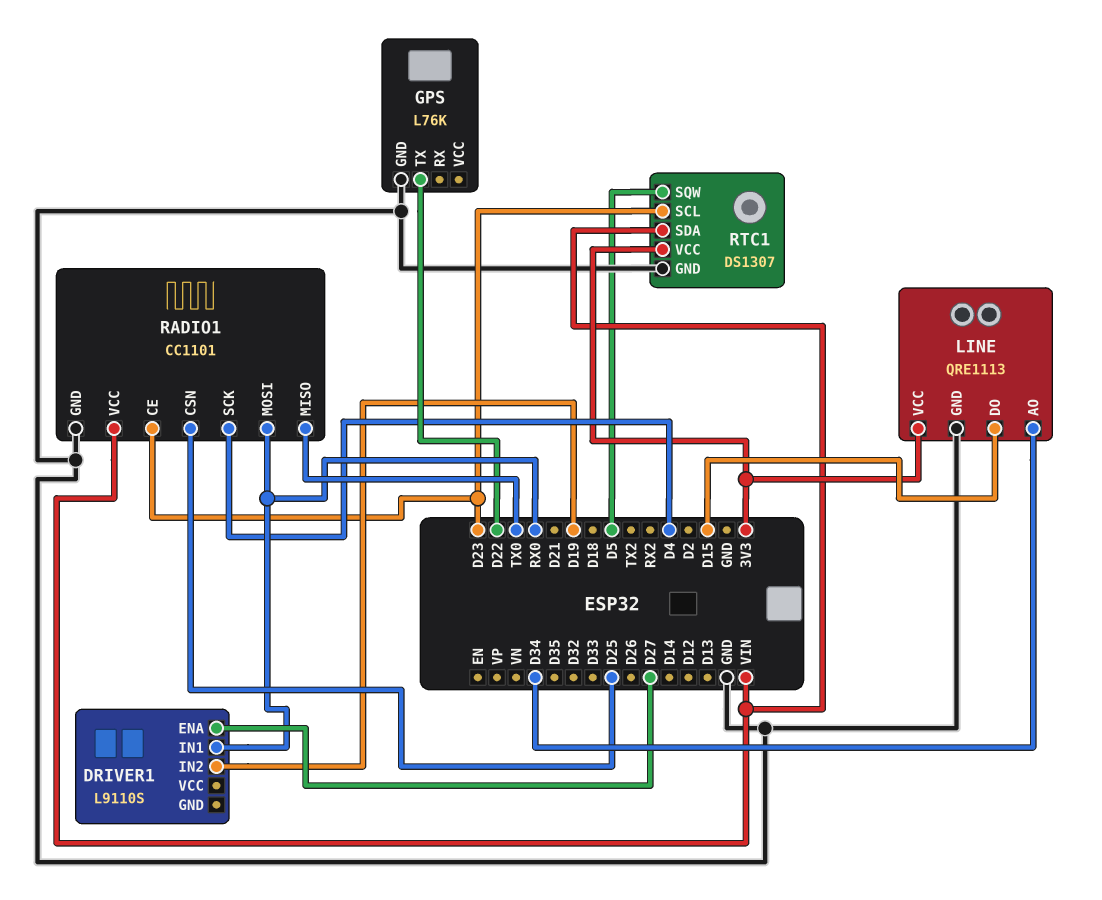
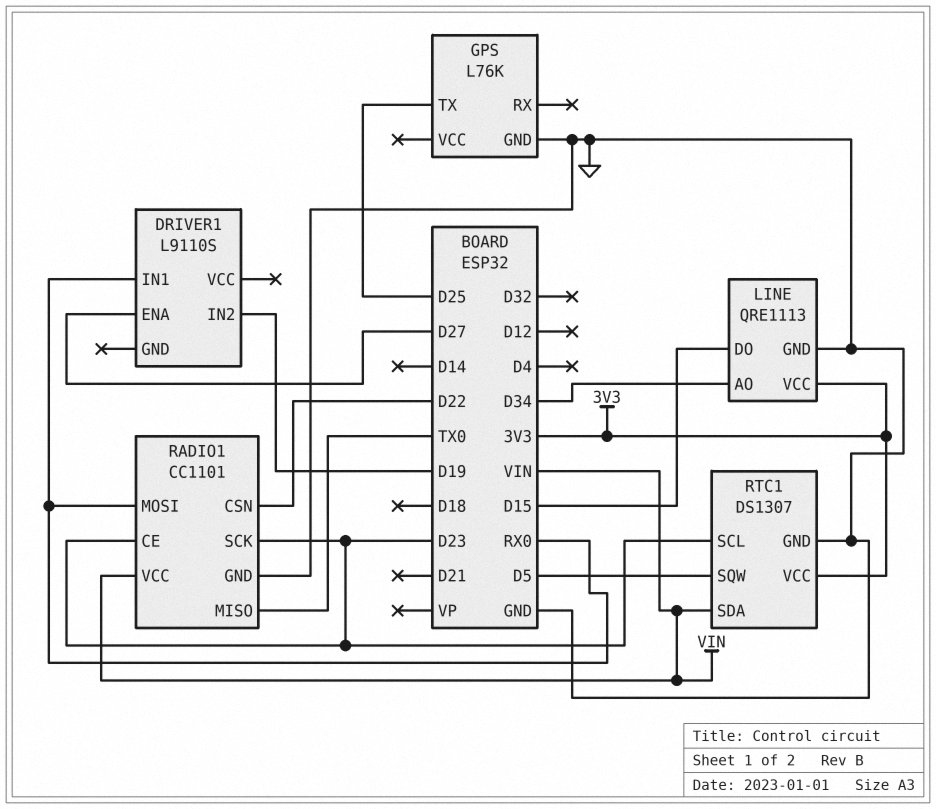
GPS pin TX: D22 -> D25
RADIO1 pin CSN: D25 -> D22
RADIO1 pin SCK: D4 -> D23

